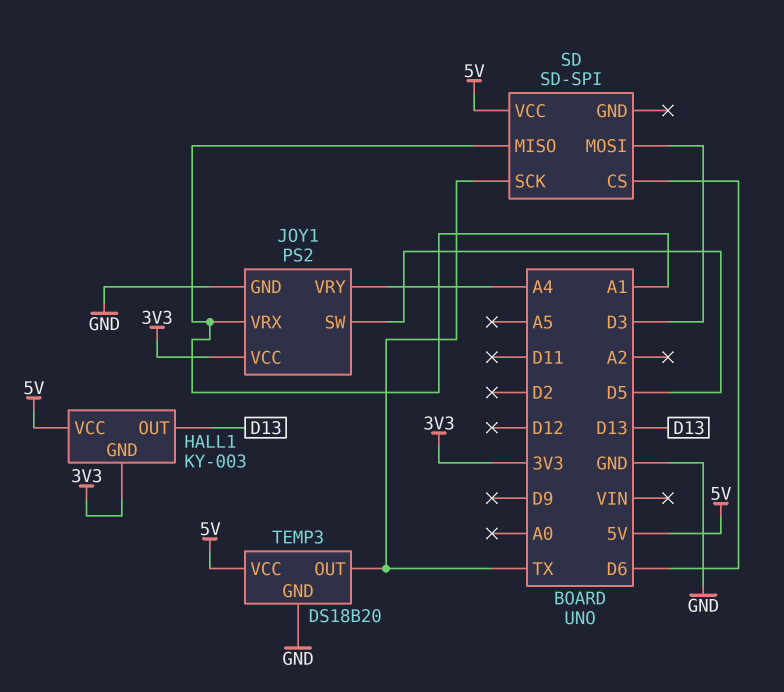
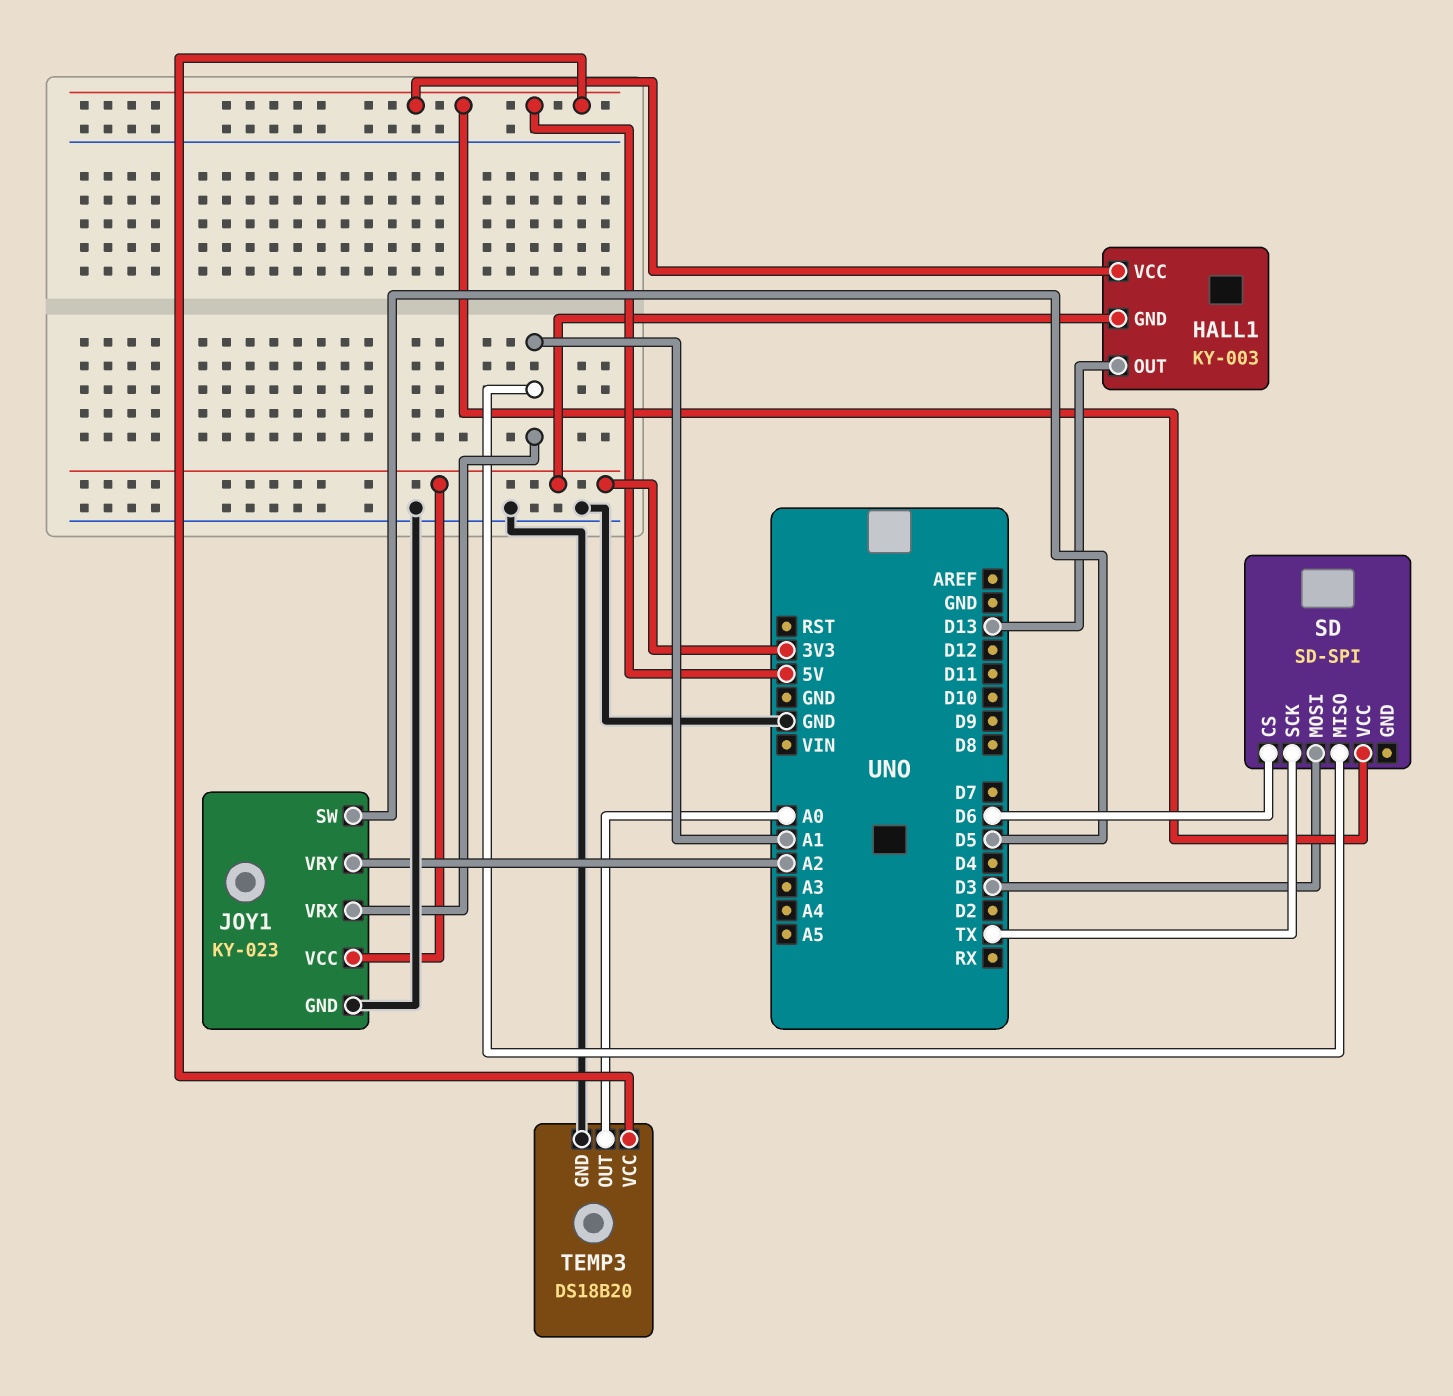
JOY1: PS2 -> KY-023
JOY1 pin VRY: A4 -> A2
TEMP3 pin OUT: TX -> A0

